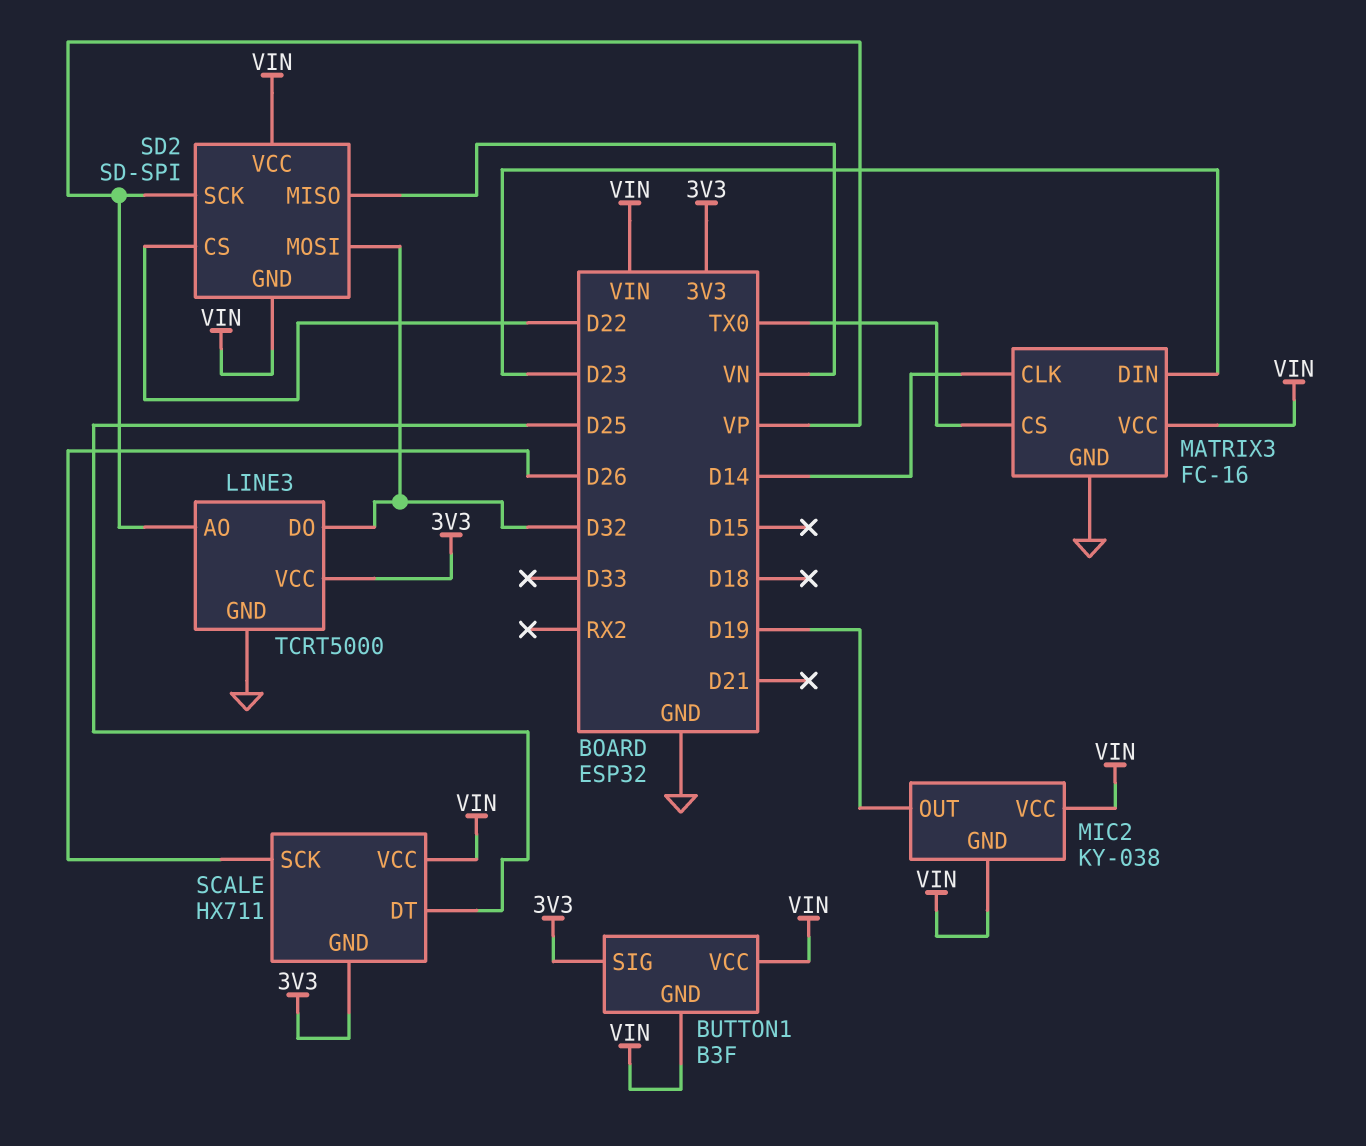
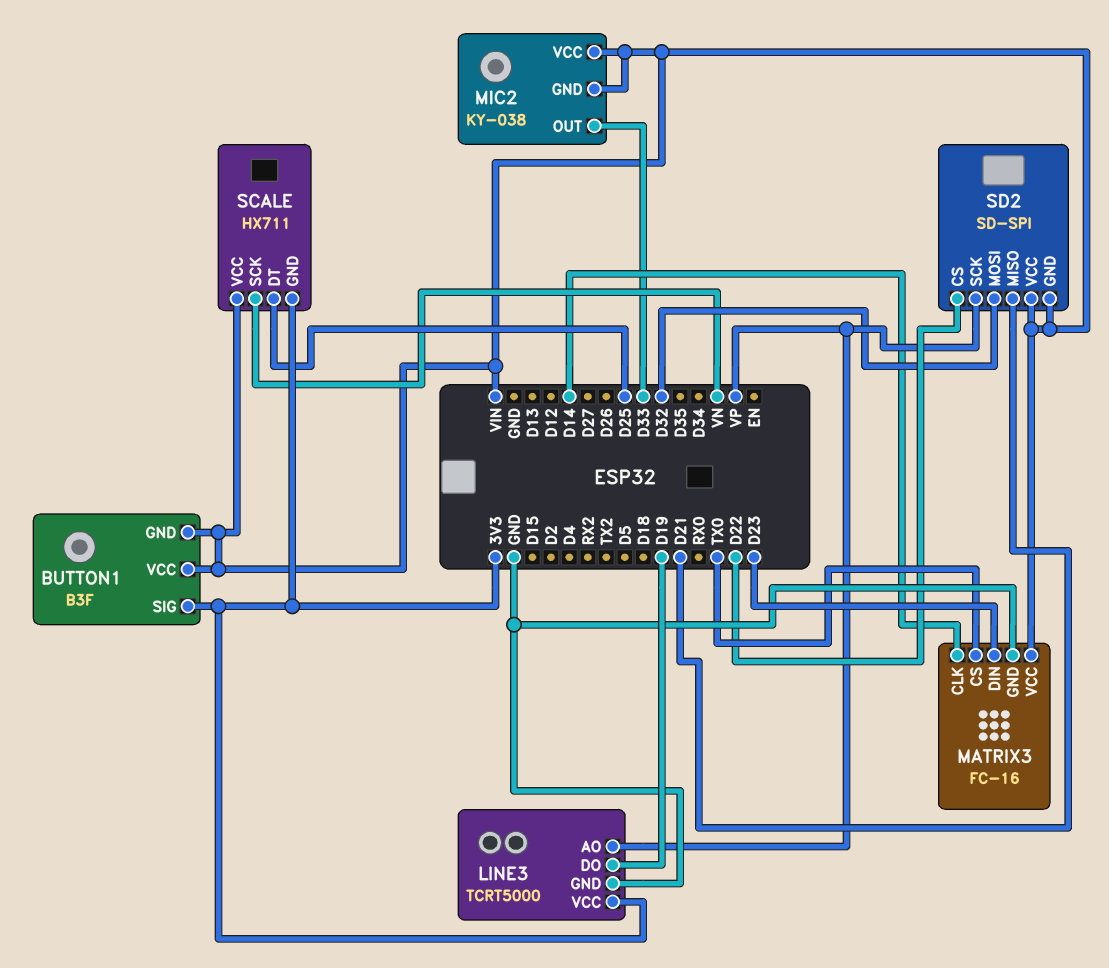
LINE3 pin DO: D32 -> D19
MIC2 pin OUT: D19 -> D33
SCALE pin SCK: D26 -> VN
SD2 pin MISO: VN -> D21

